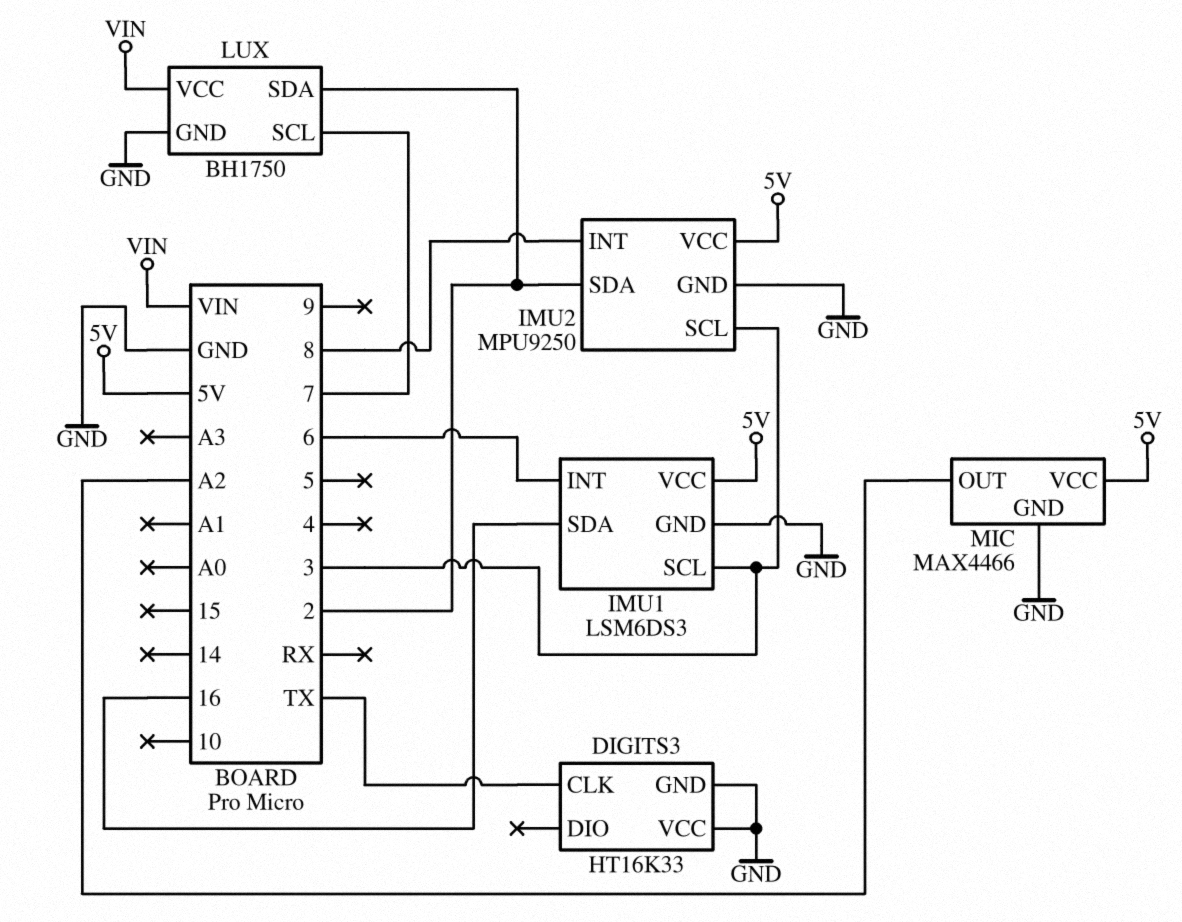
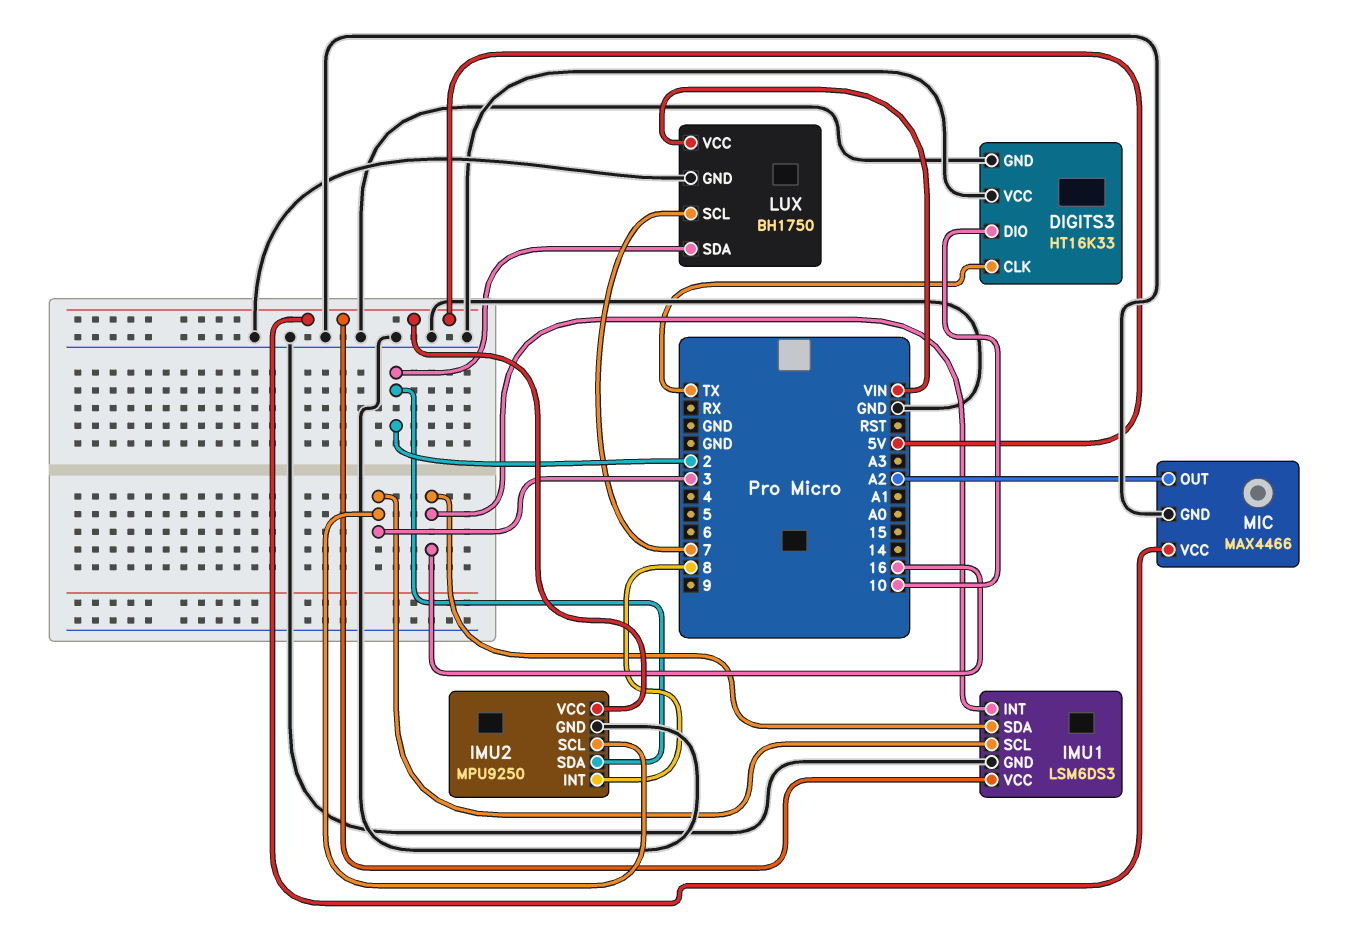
DIGITS3 pin DIO: none -> 10
IMU1 pin INT: 6 -> 16

